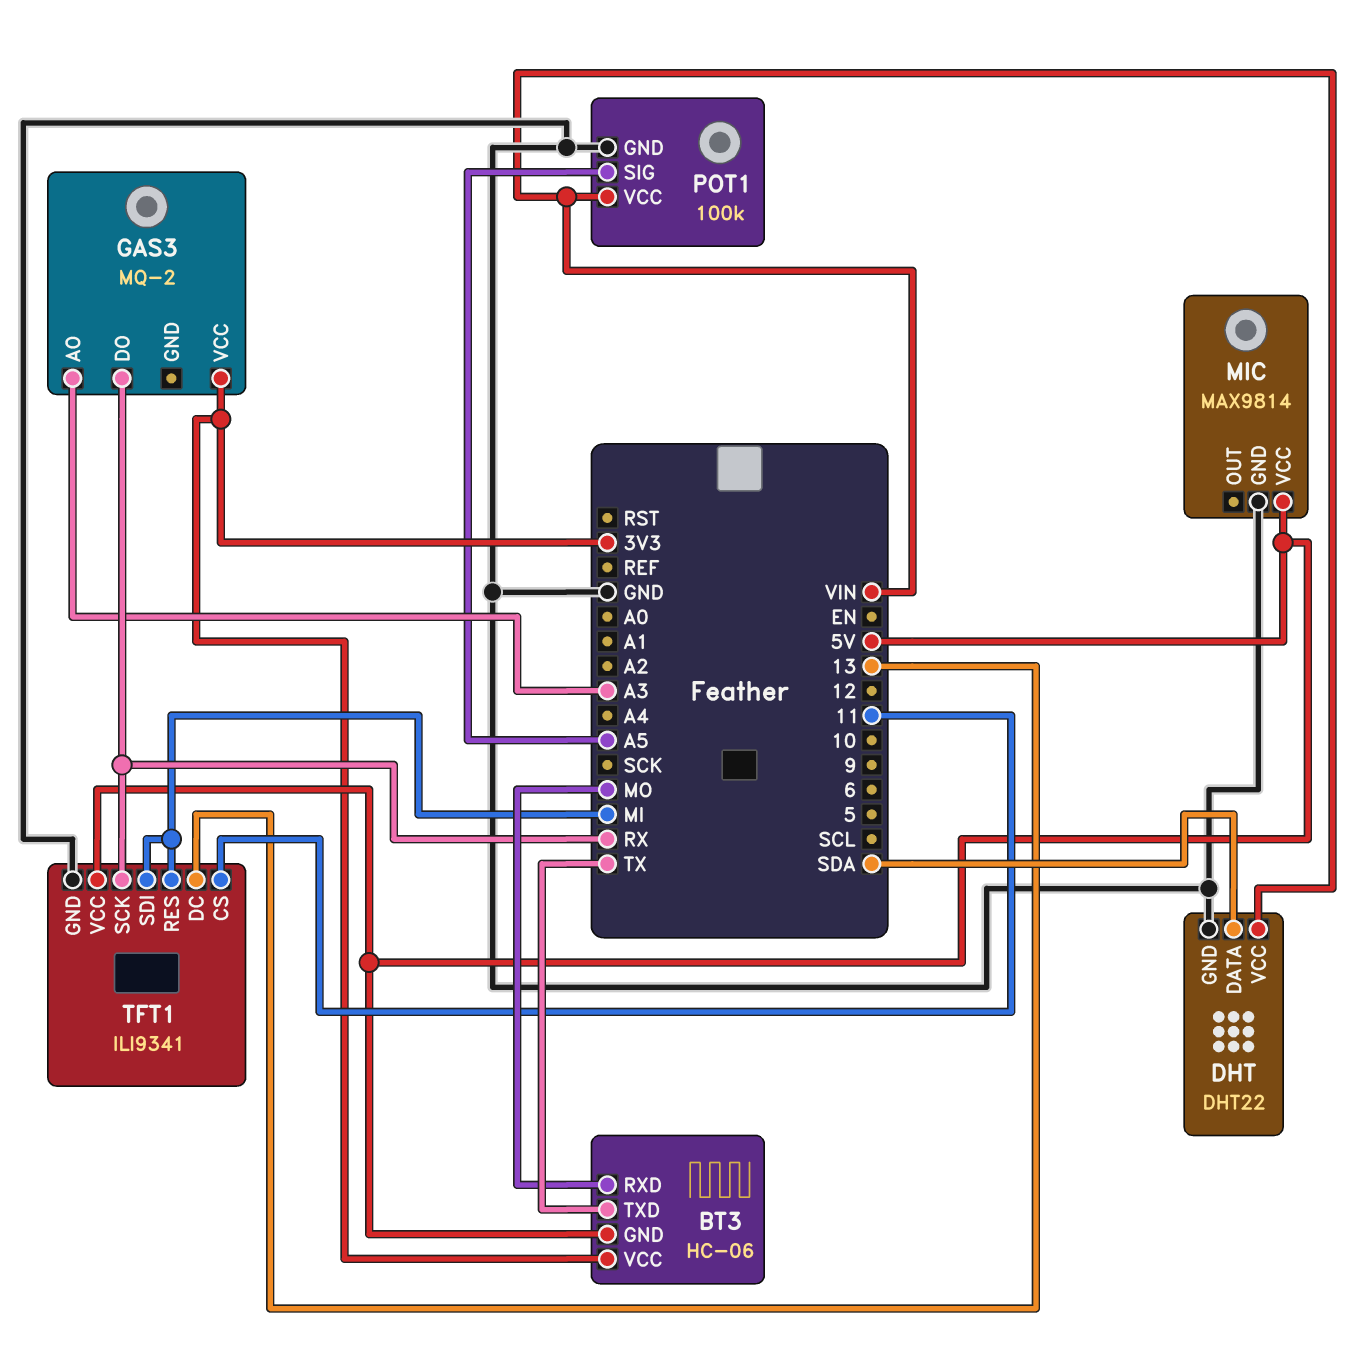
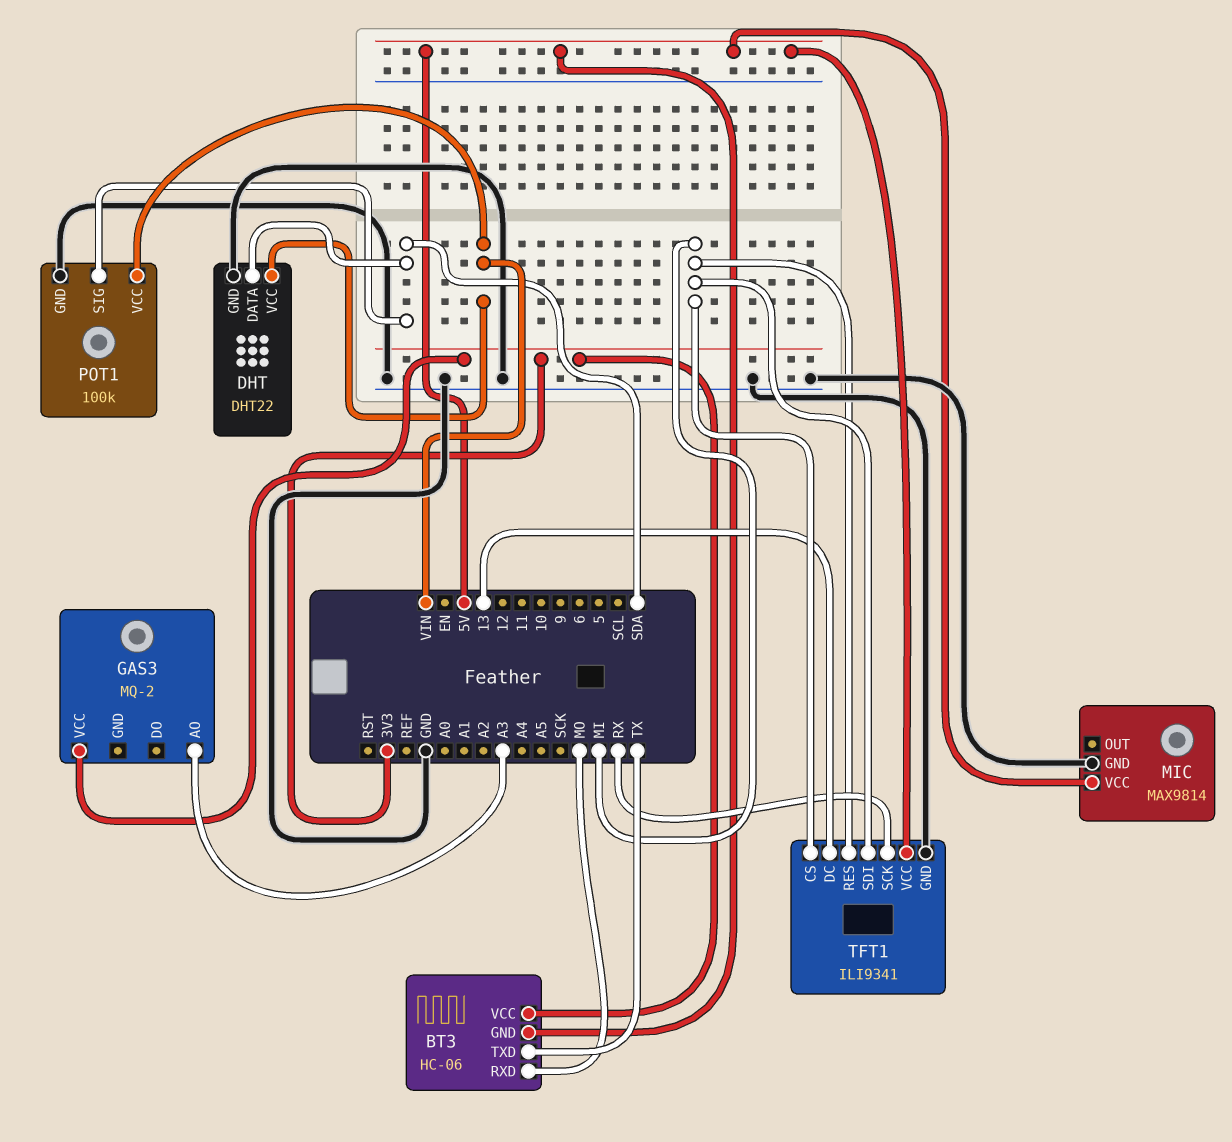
GAS3 pin DO: RX -> none
POT1 pin SIG: A5 -> SDA
TFT1 pin CS: 11 -> MI

